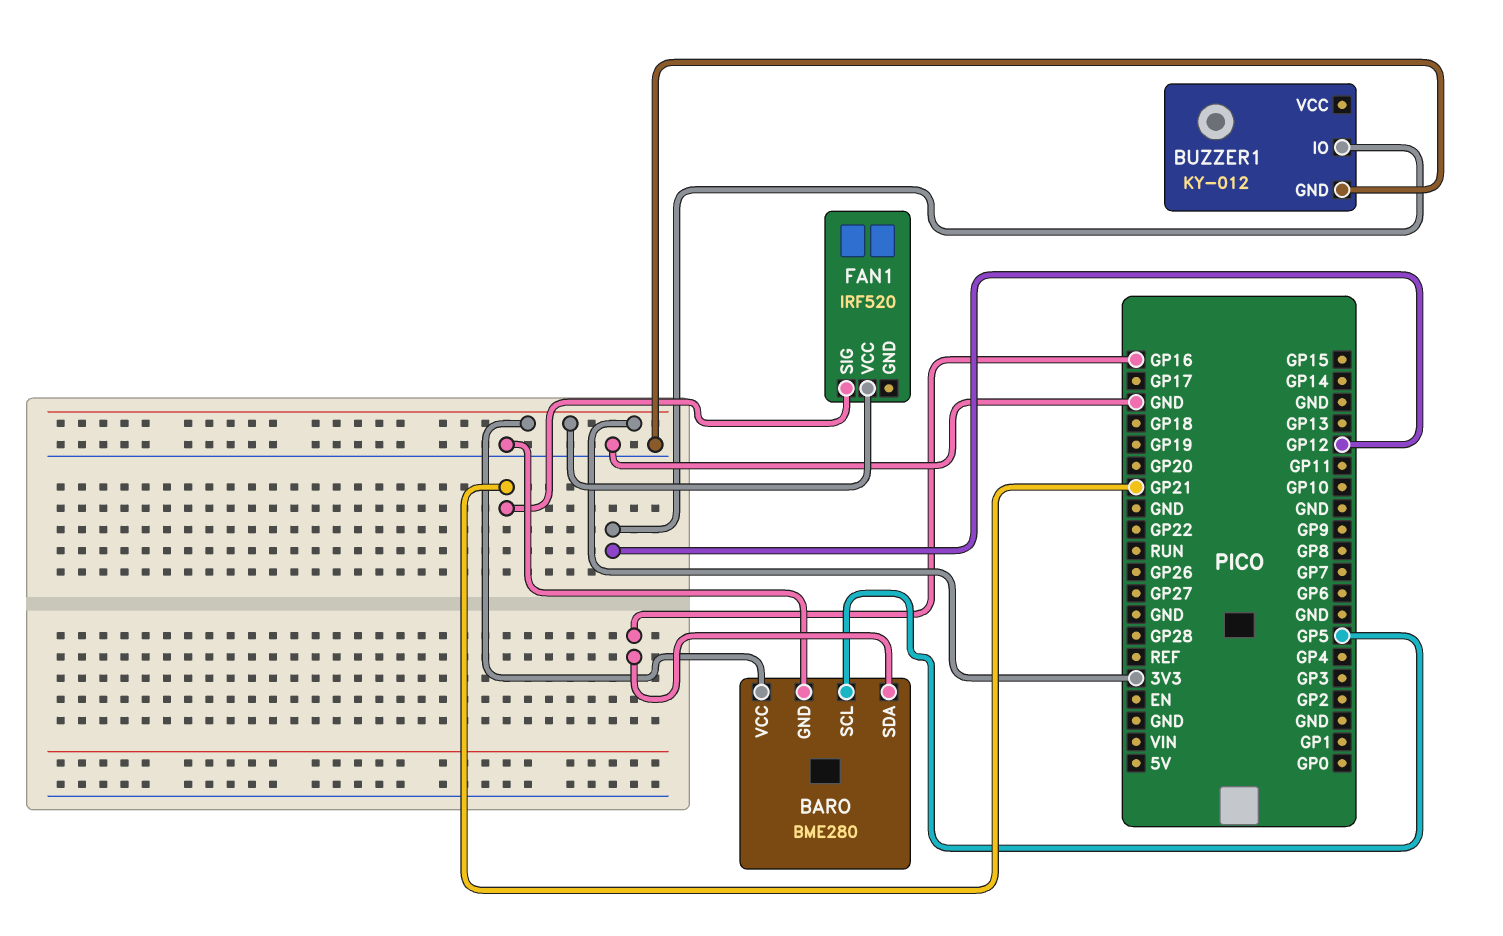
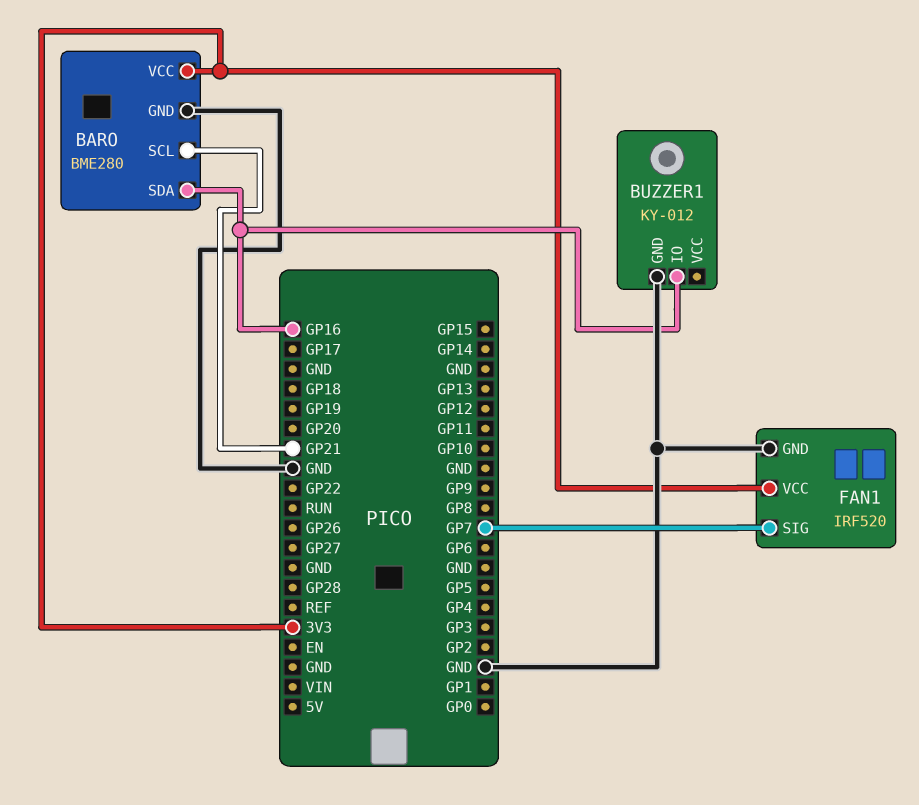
BARO pin SCL: GP5 -> GP21
BUZZER1 pin IO: GP12 -> GP16
FAN1 pin GND: none -> GND
FAN1 pin SIG: GP21 -> GP7

